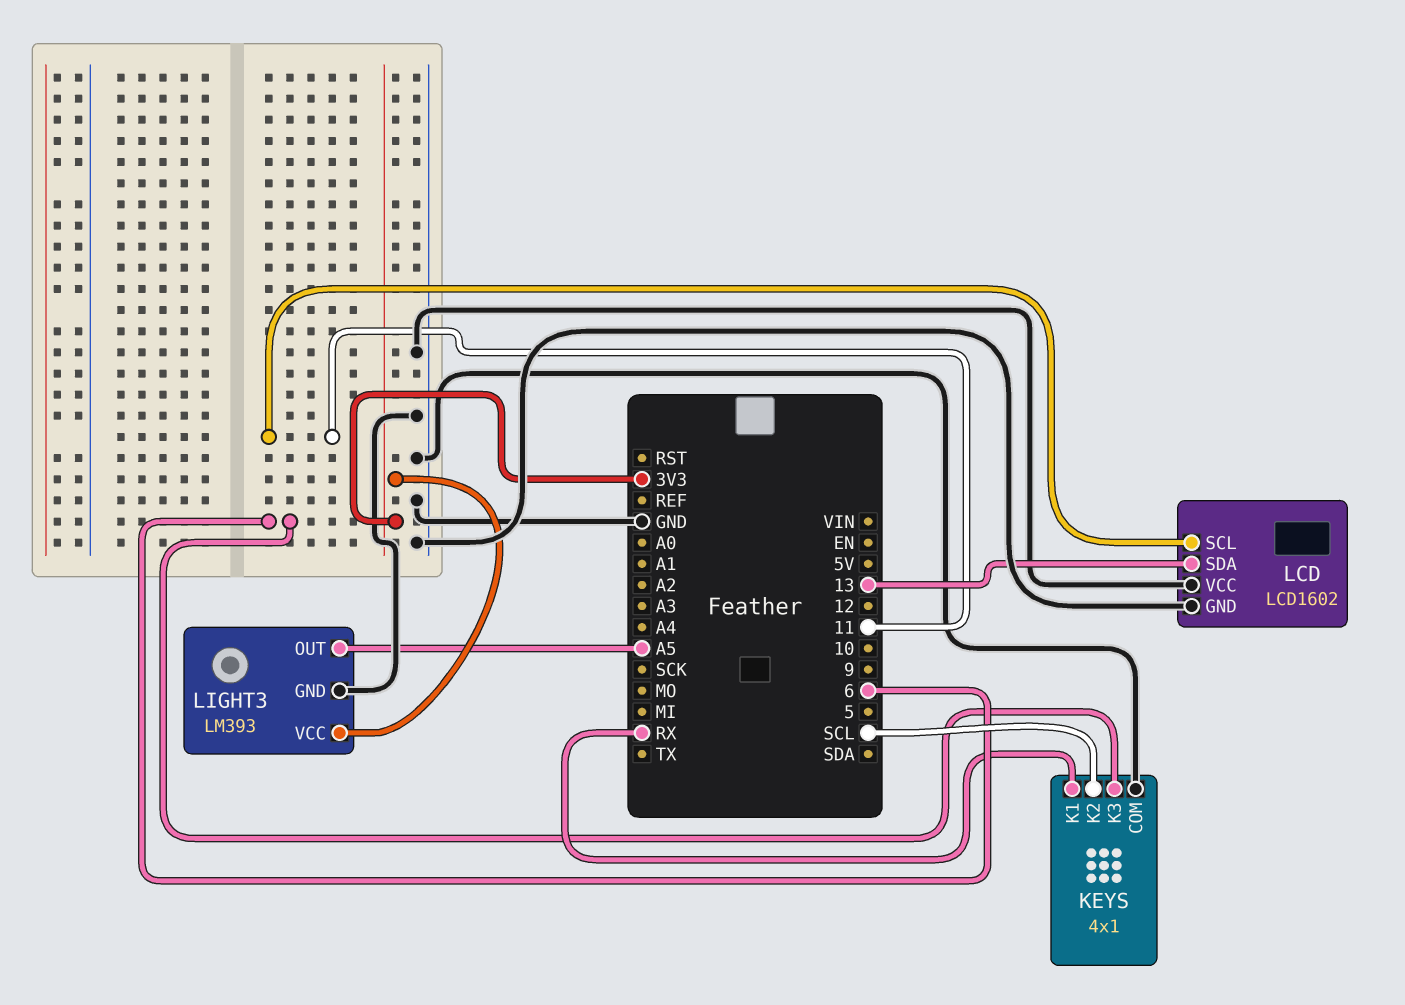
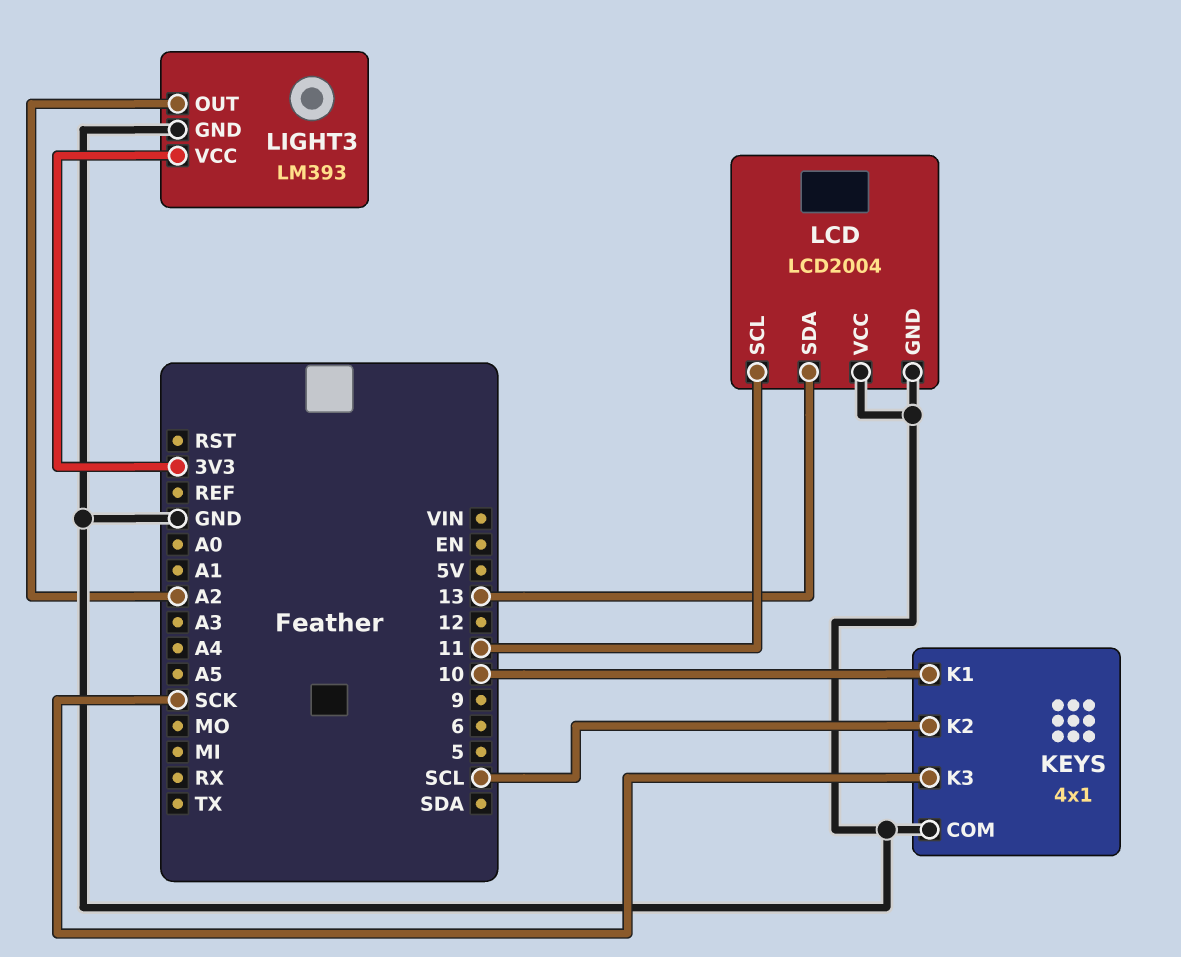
KEYS pin K1: RX -> 10
KEYS pin K3: 6 -> SCK
LCD: LCD1602 -> LCD2004
LIGHT3 pin OUT: A5 -> A2

